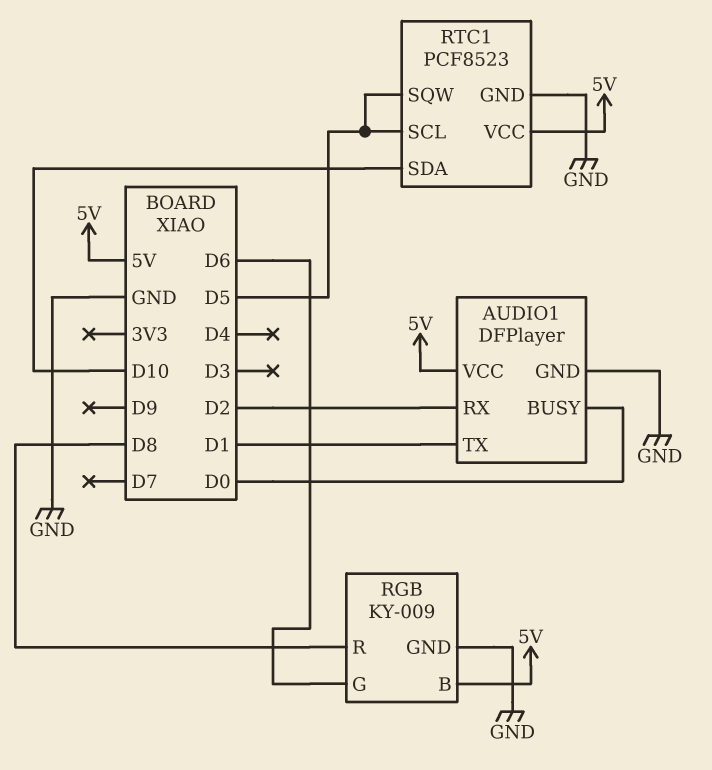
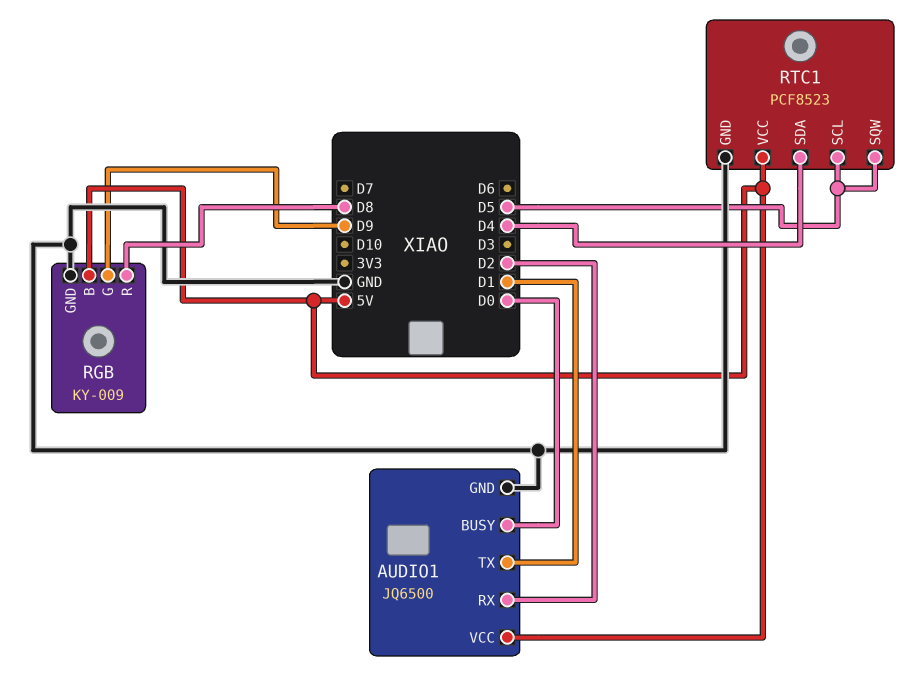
AUDIO1: DFPlayer -> JQ6500
RGB pin G: D6 -> D9
RTC1 pin SDA: D10 -> D4

